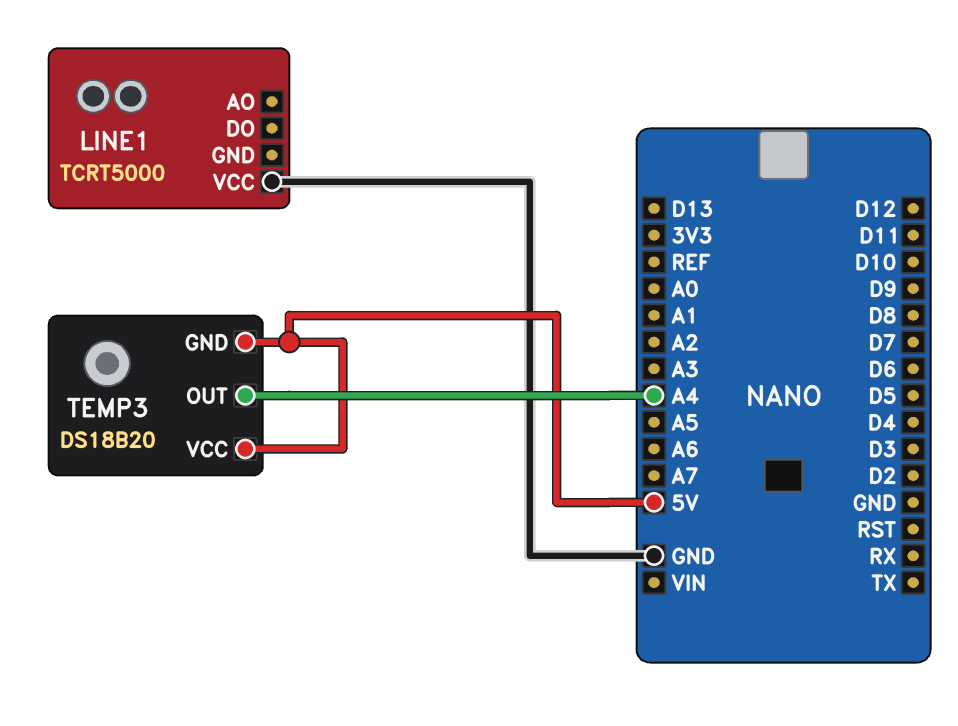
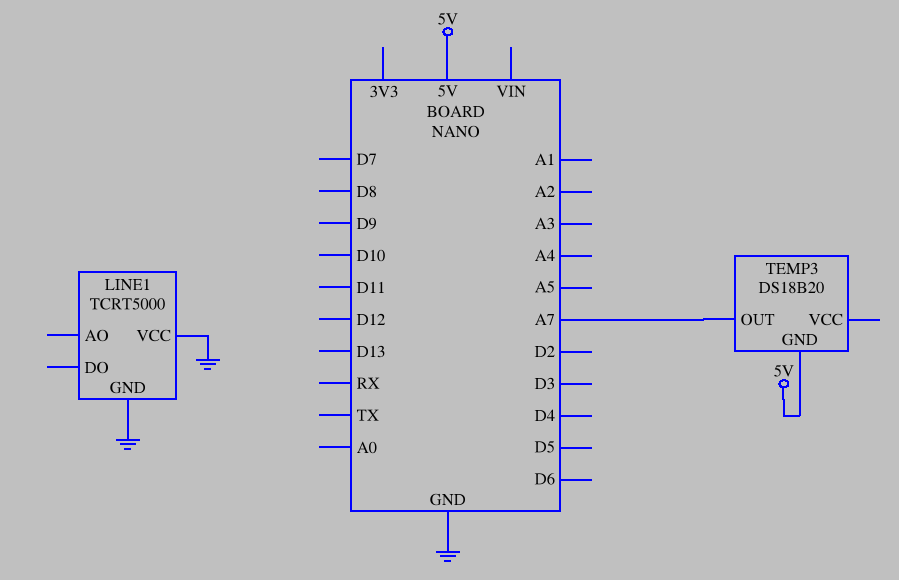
LINE1 pin GND: none -> GND
TEMP3 pin OUT: A4 -> A7
TEMP3 pin VCC: 5V -> none

